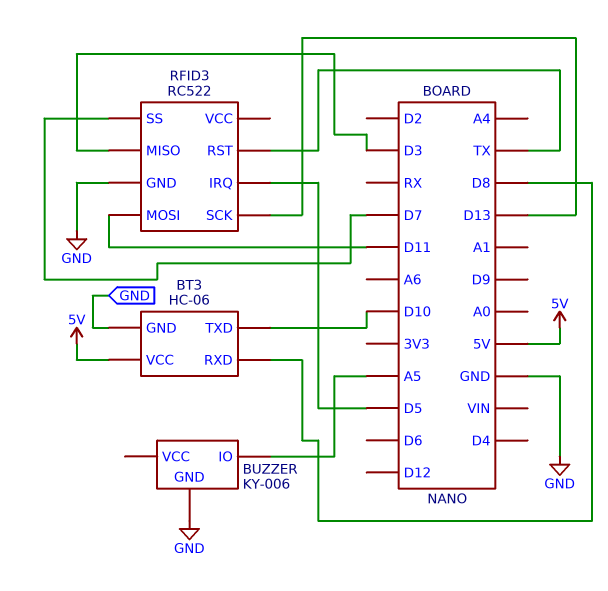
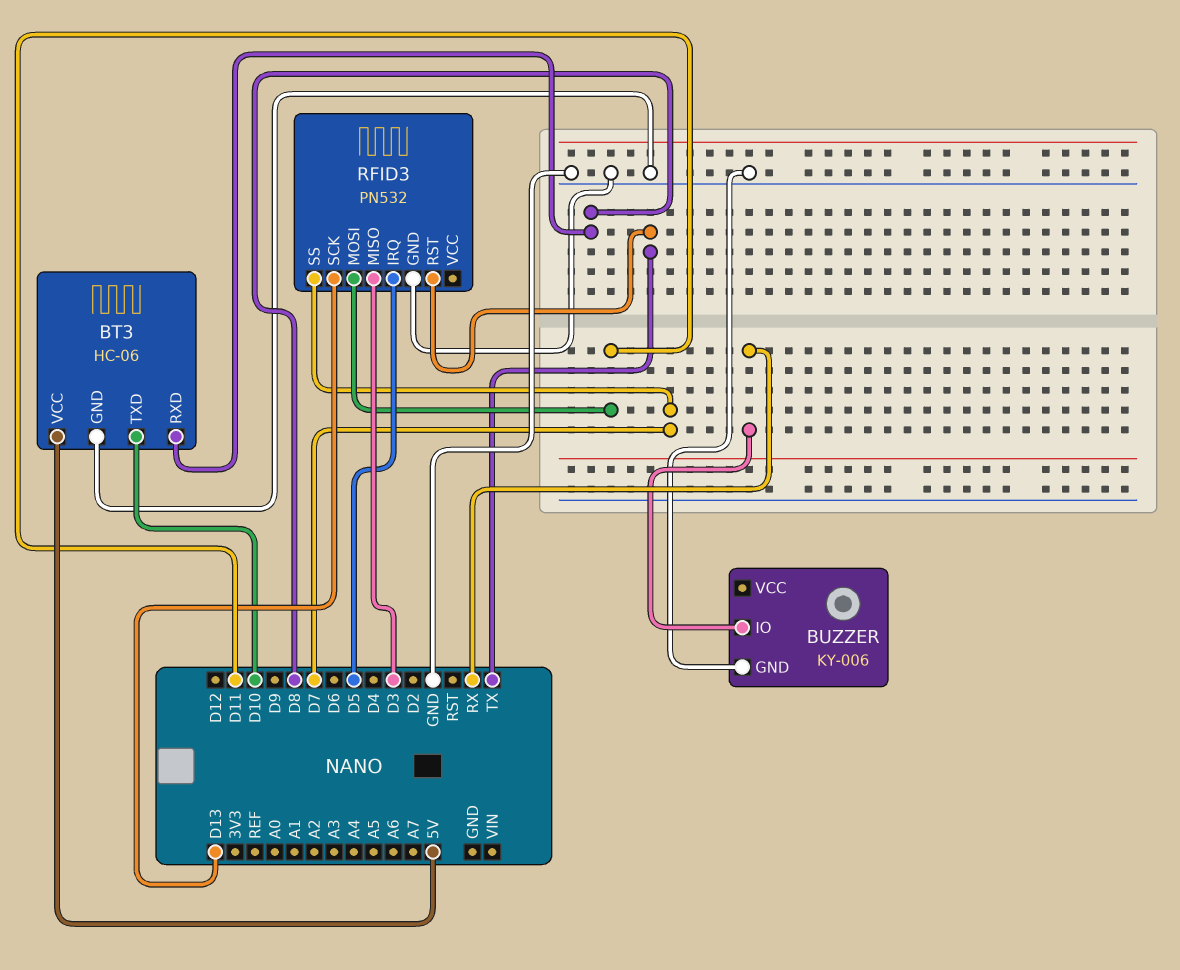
BUZZER pin IO: A5 -> RX
RFID3: RC522 -> PN532

